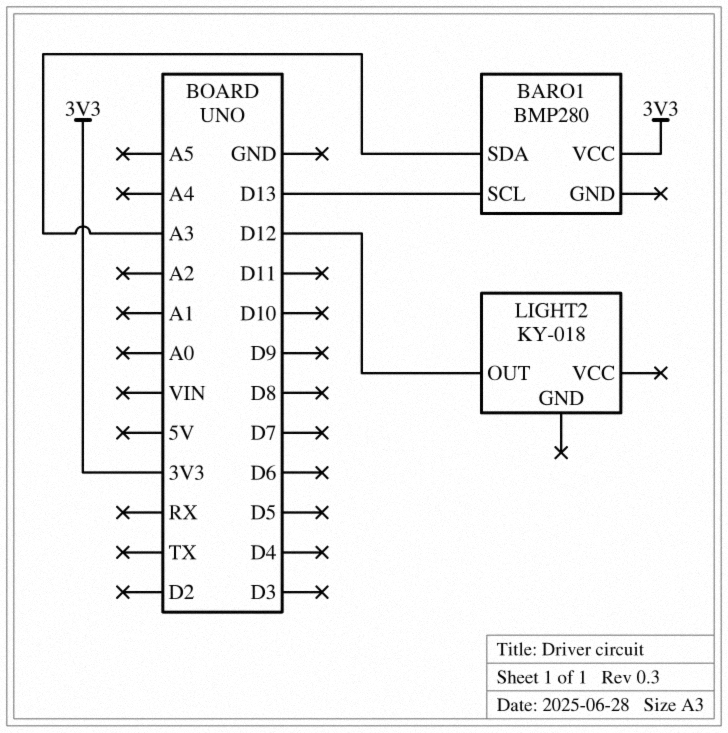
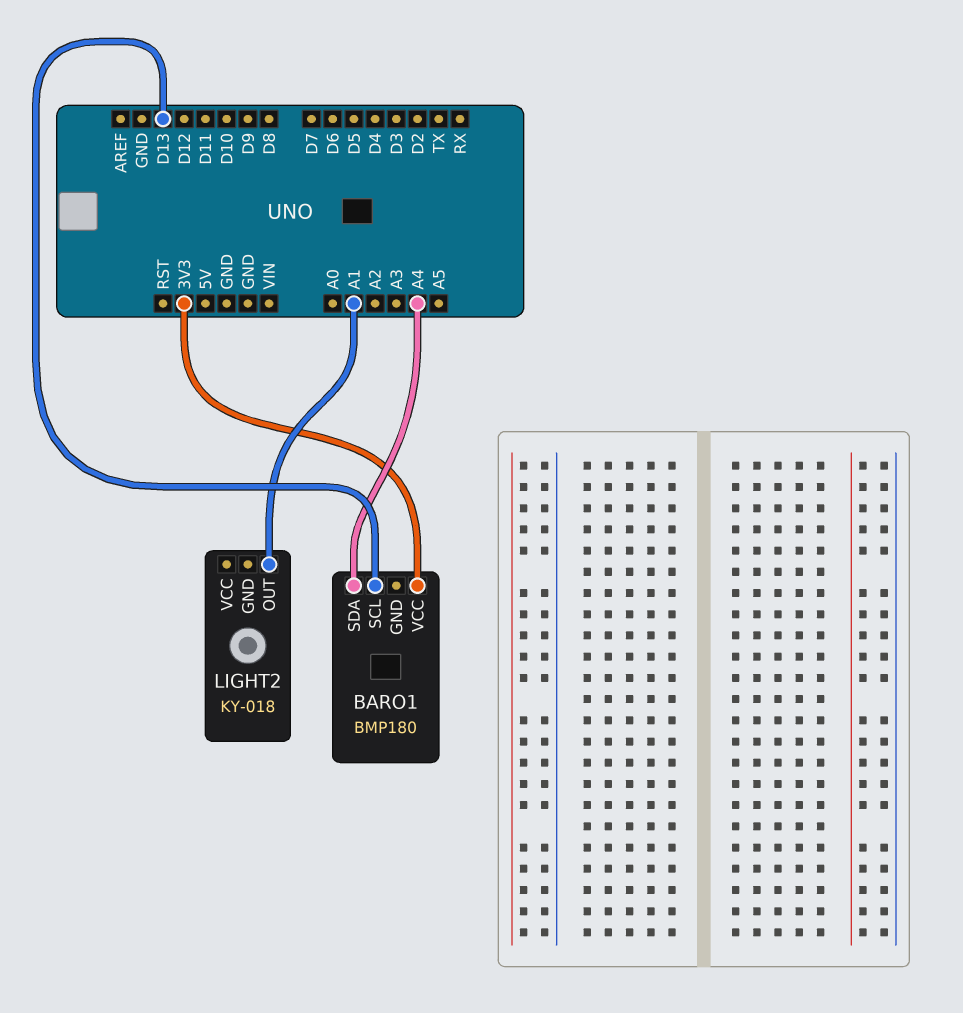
BARO1: BMP280 -> BMP180
BARO1 pin SDA: A3 -> A4
LIGHT2 pin OUT: D12 -> A1

